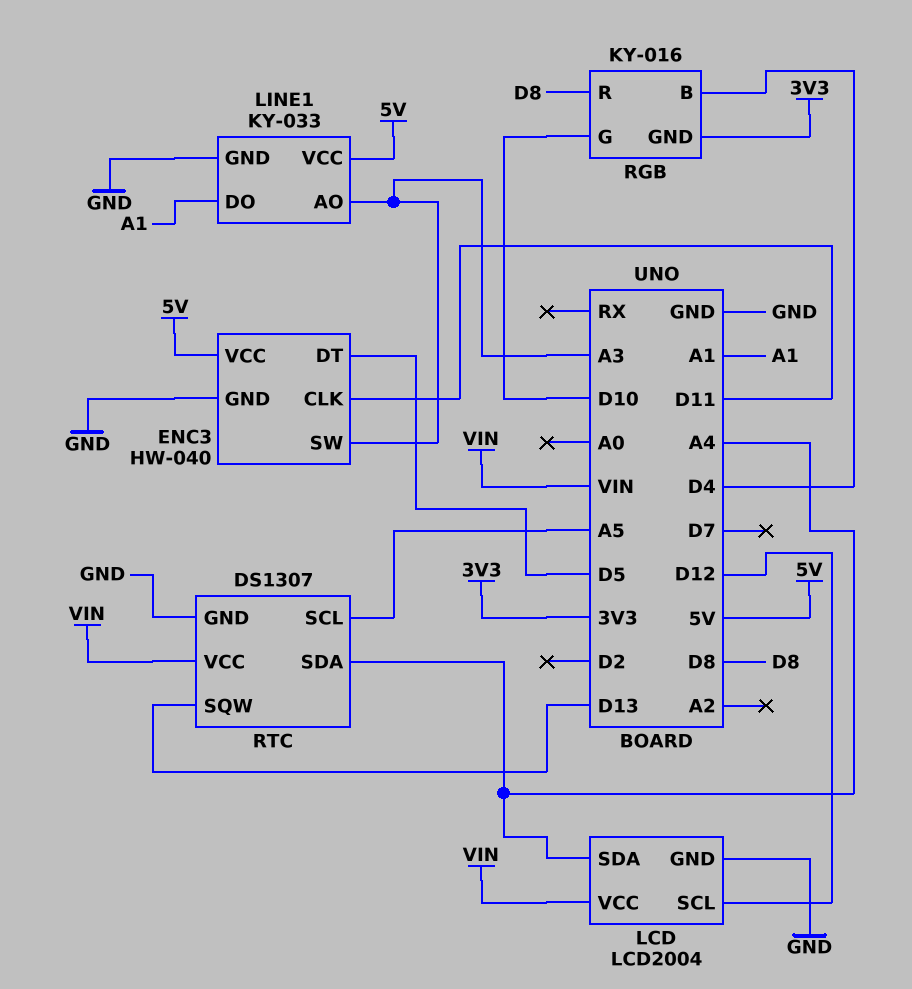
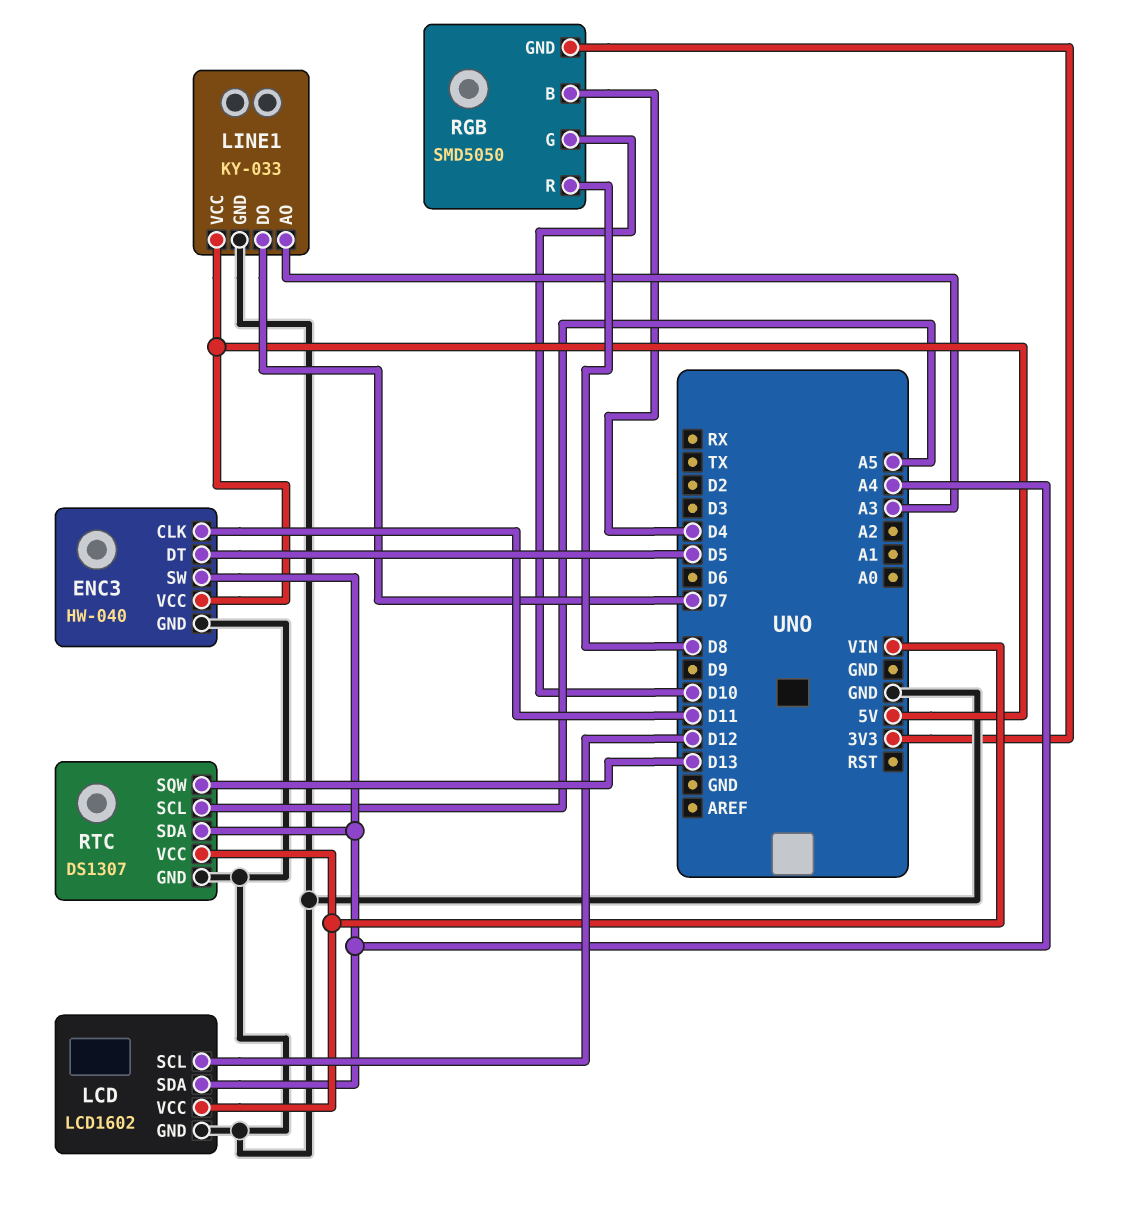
ENC3 pin SW: A3 -> A4
LCD: LCD2004 -> LCD1602
LINE1 pin DO: A1 -> D7
RGB: KY-016 -> SMD5050

